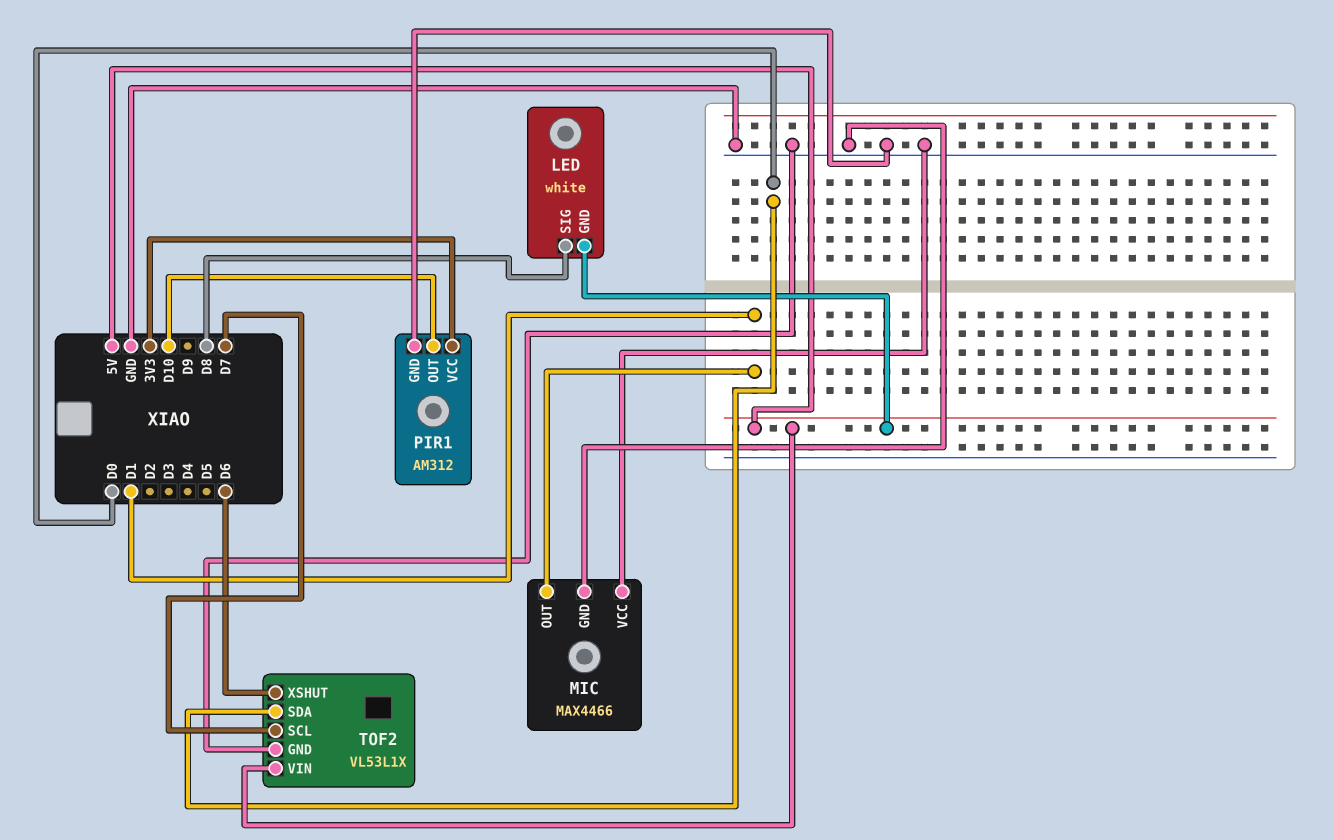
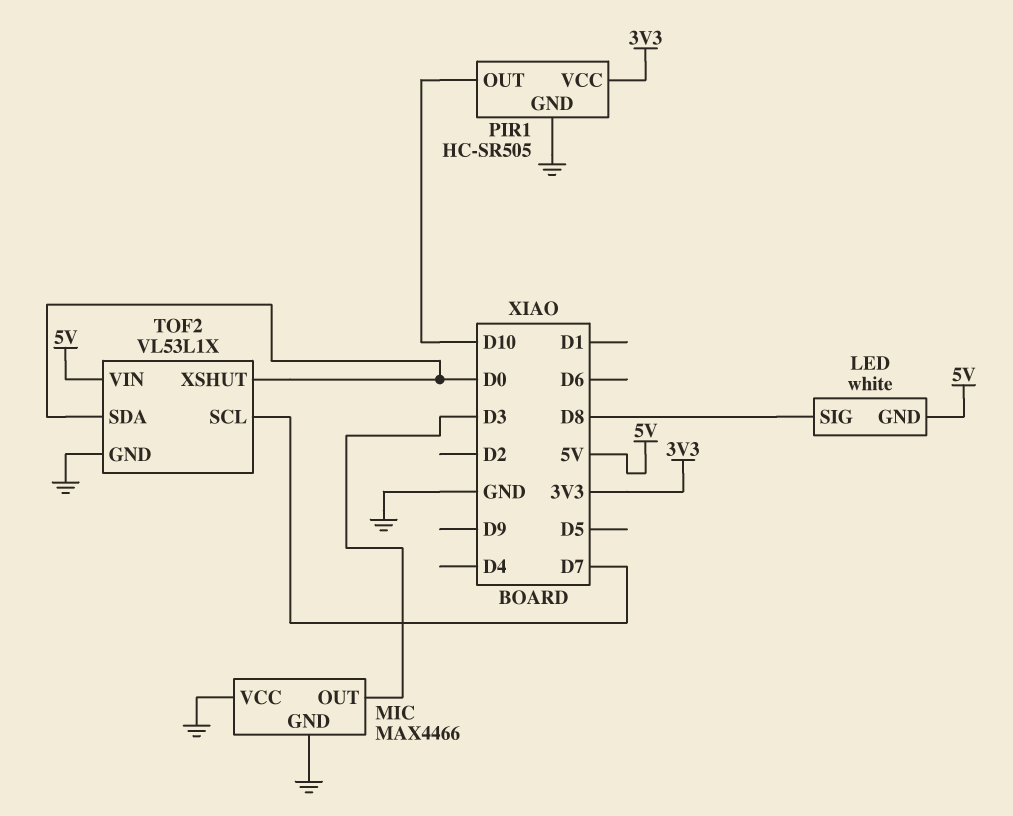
MIC pin OUT: D1 -> D3
PIR1: AM312 -> HC-SR505
TOF2 pin XSHUT: D6 -> D0

